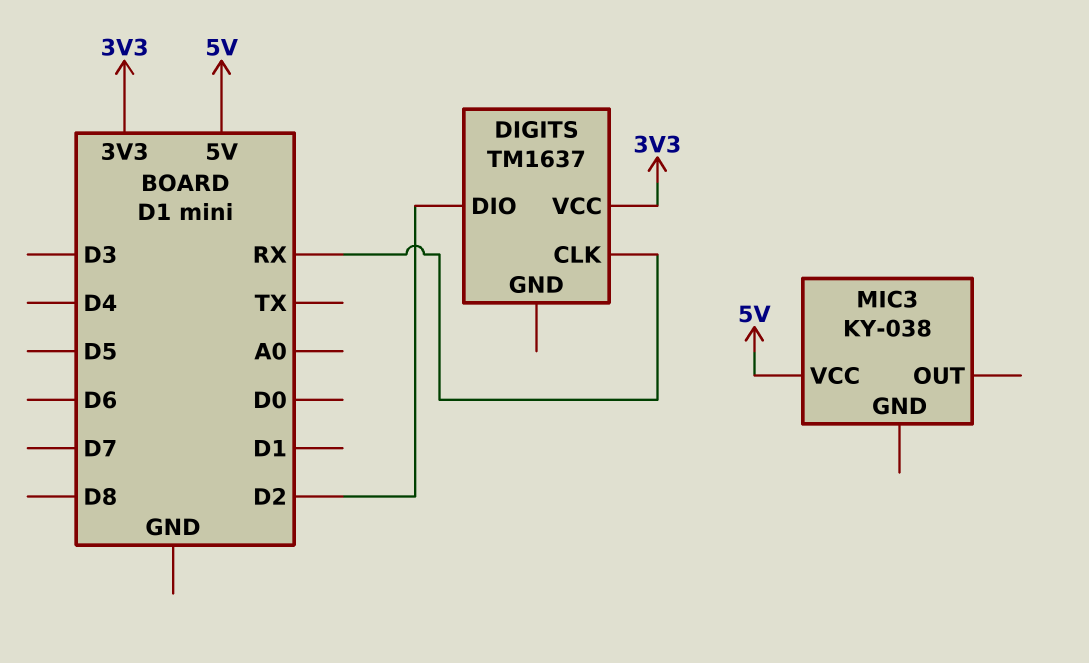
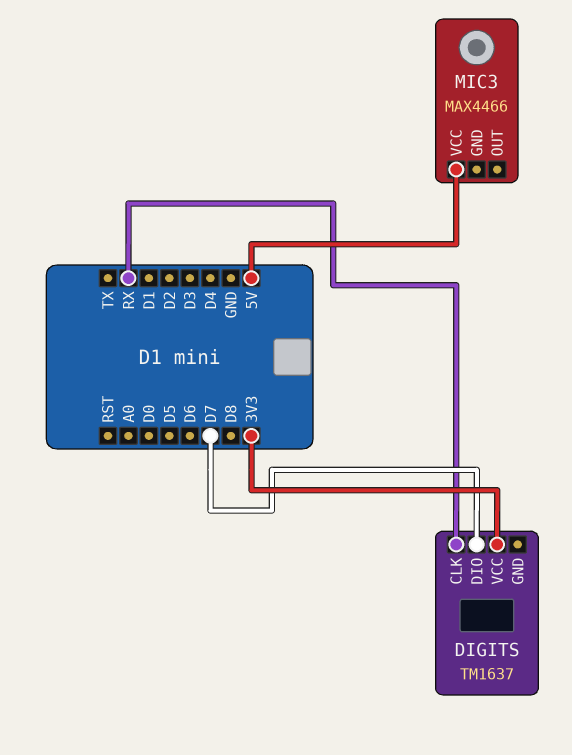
DIGITS pin DIO: D2 -> D7
MIC3: KY-038 -> MAX4466

